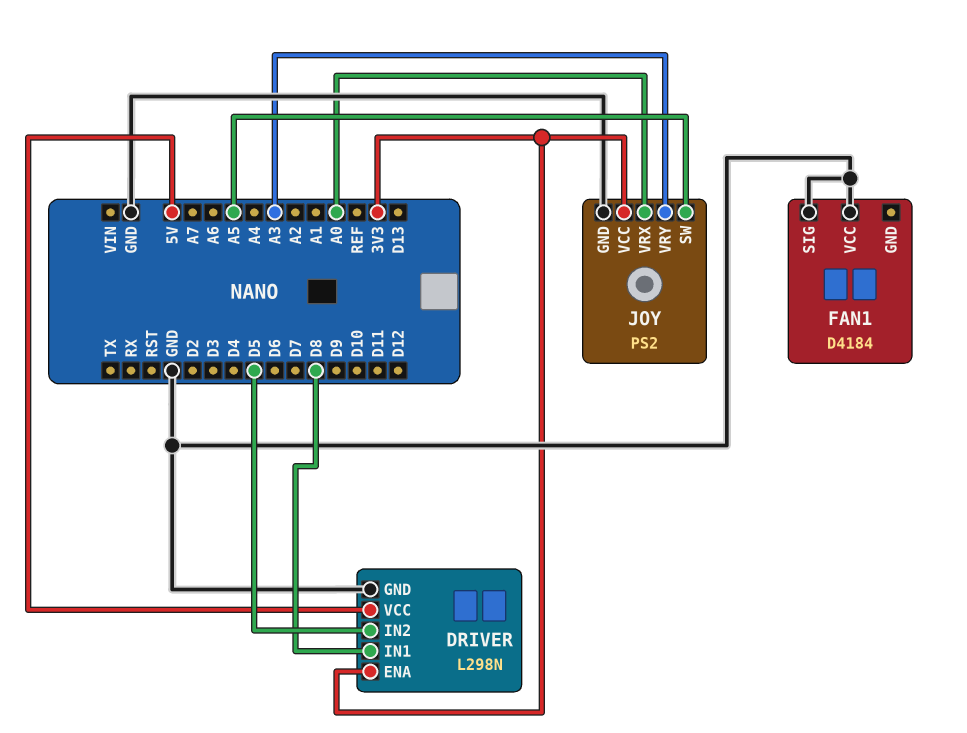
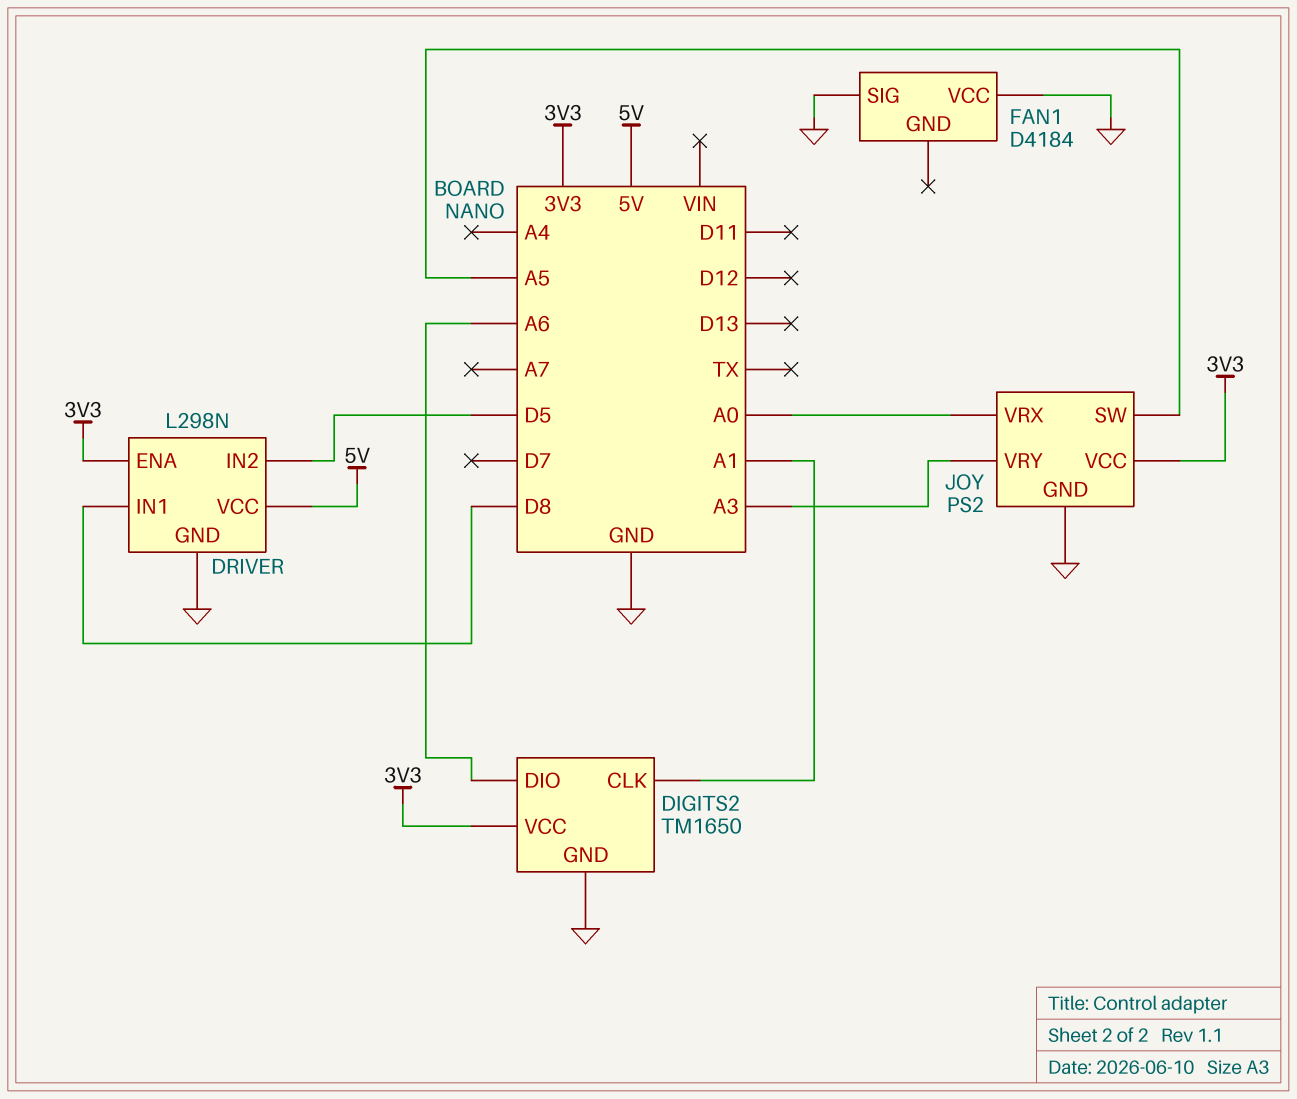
DIGITS2: none -> TM1650
DIGITS2 pin CLK: none -> A1
DIGITS2 pin DIO: none -> A6
DIGITS2 pin GND: none -> GND
DIGITS2 pin VCC: none -> 3V3

